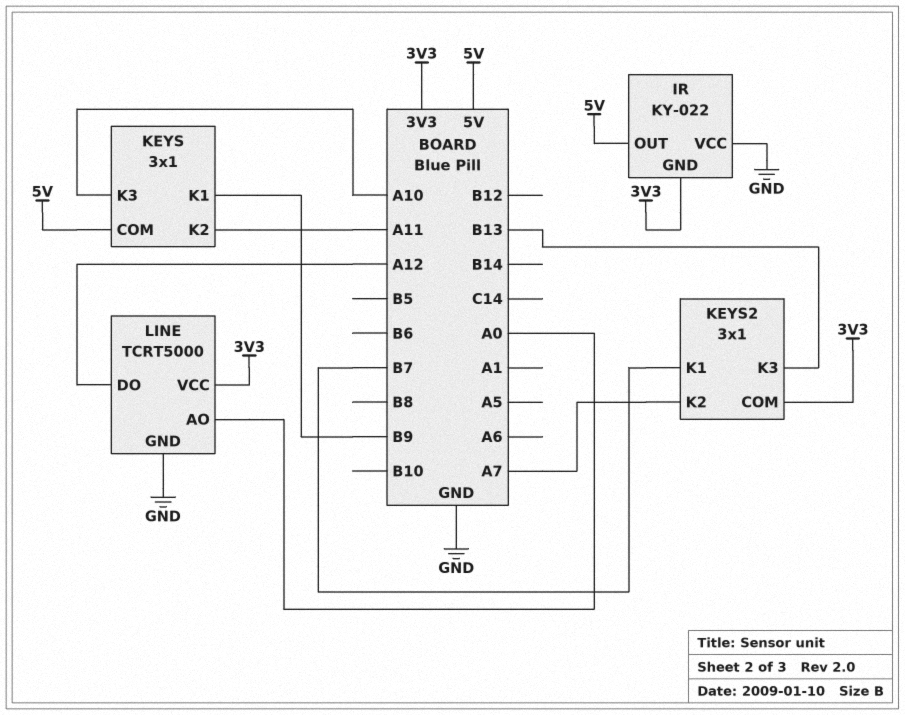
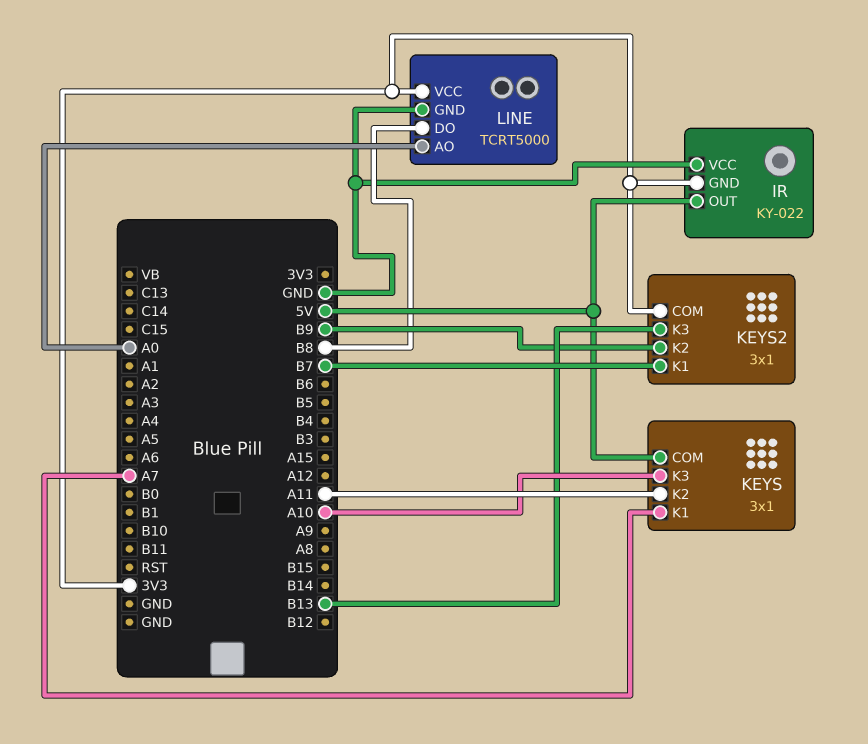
KEYS pin K1: B9 -> A7
KEYS2 pin K2: A7 -> B9
LINE pin DO: A12 -> B8

